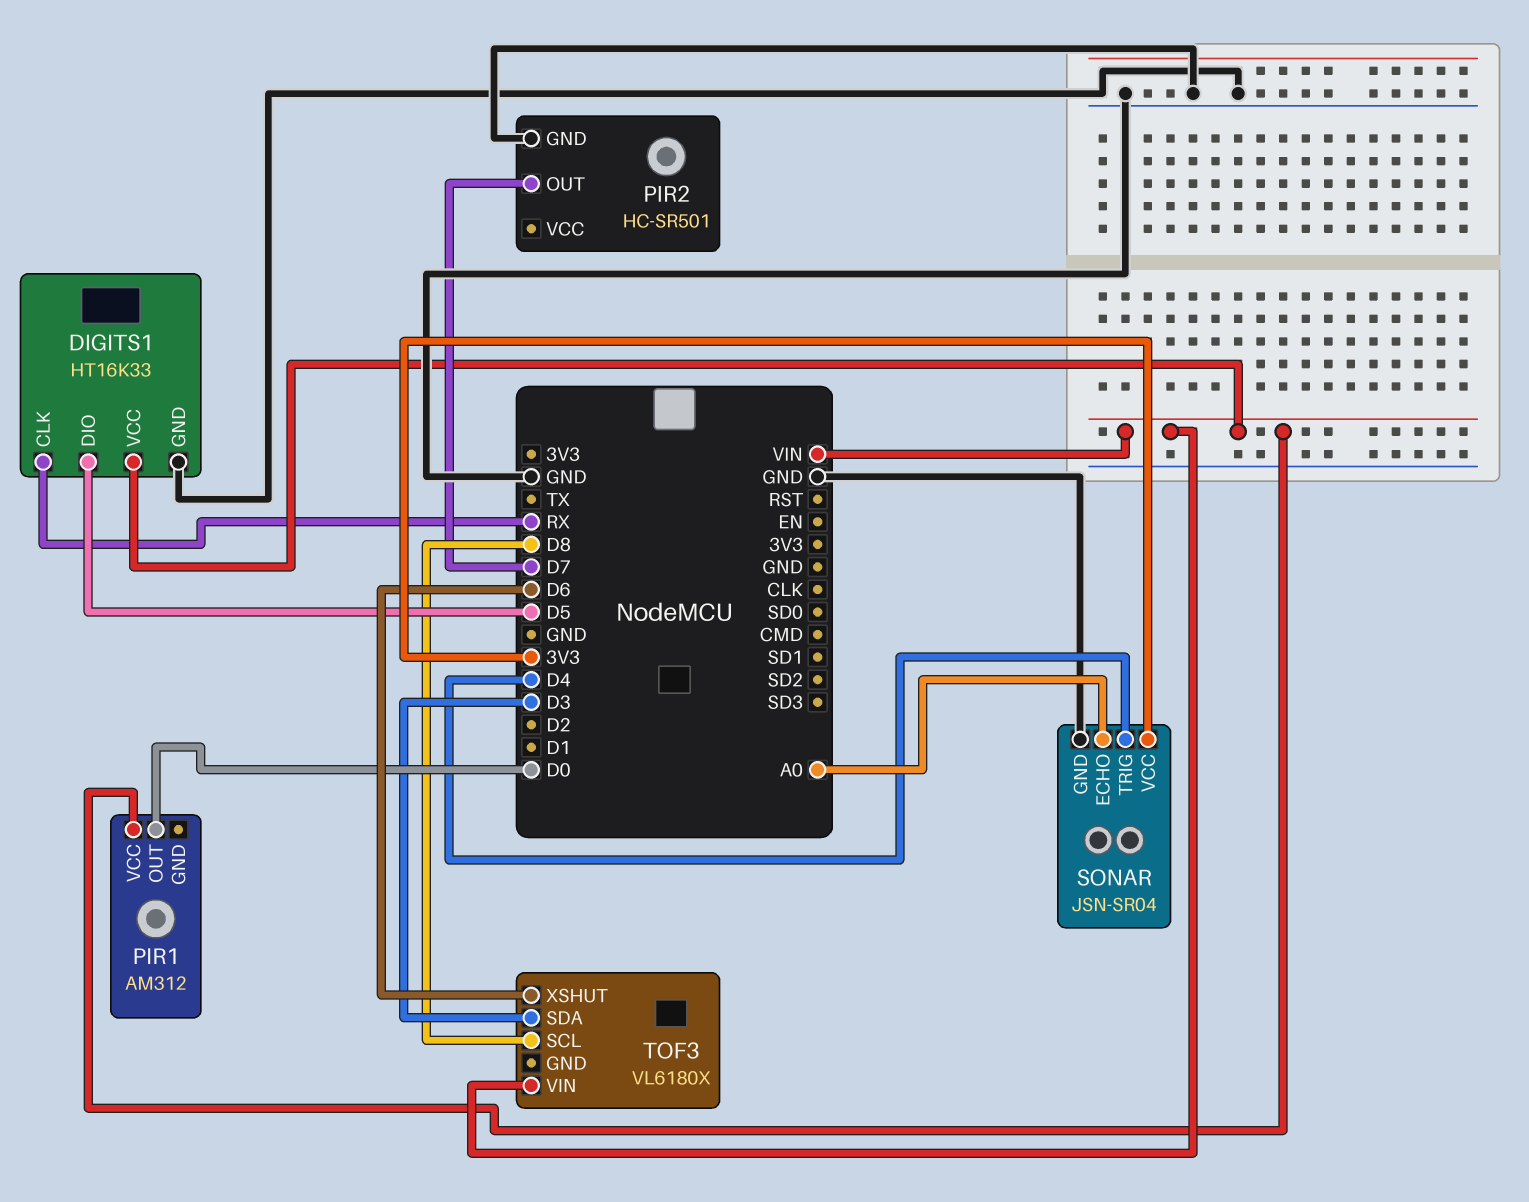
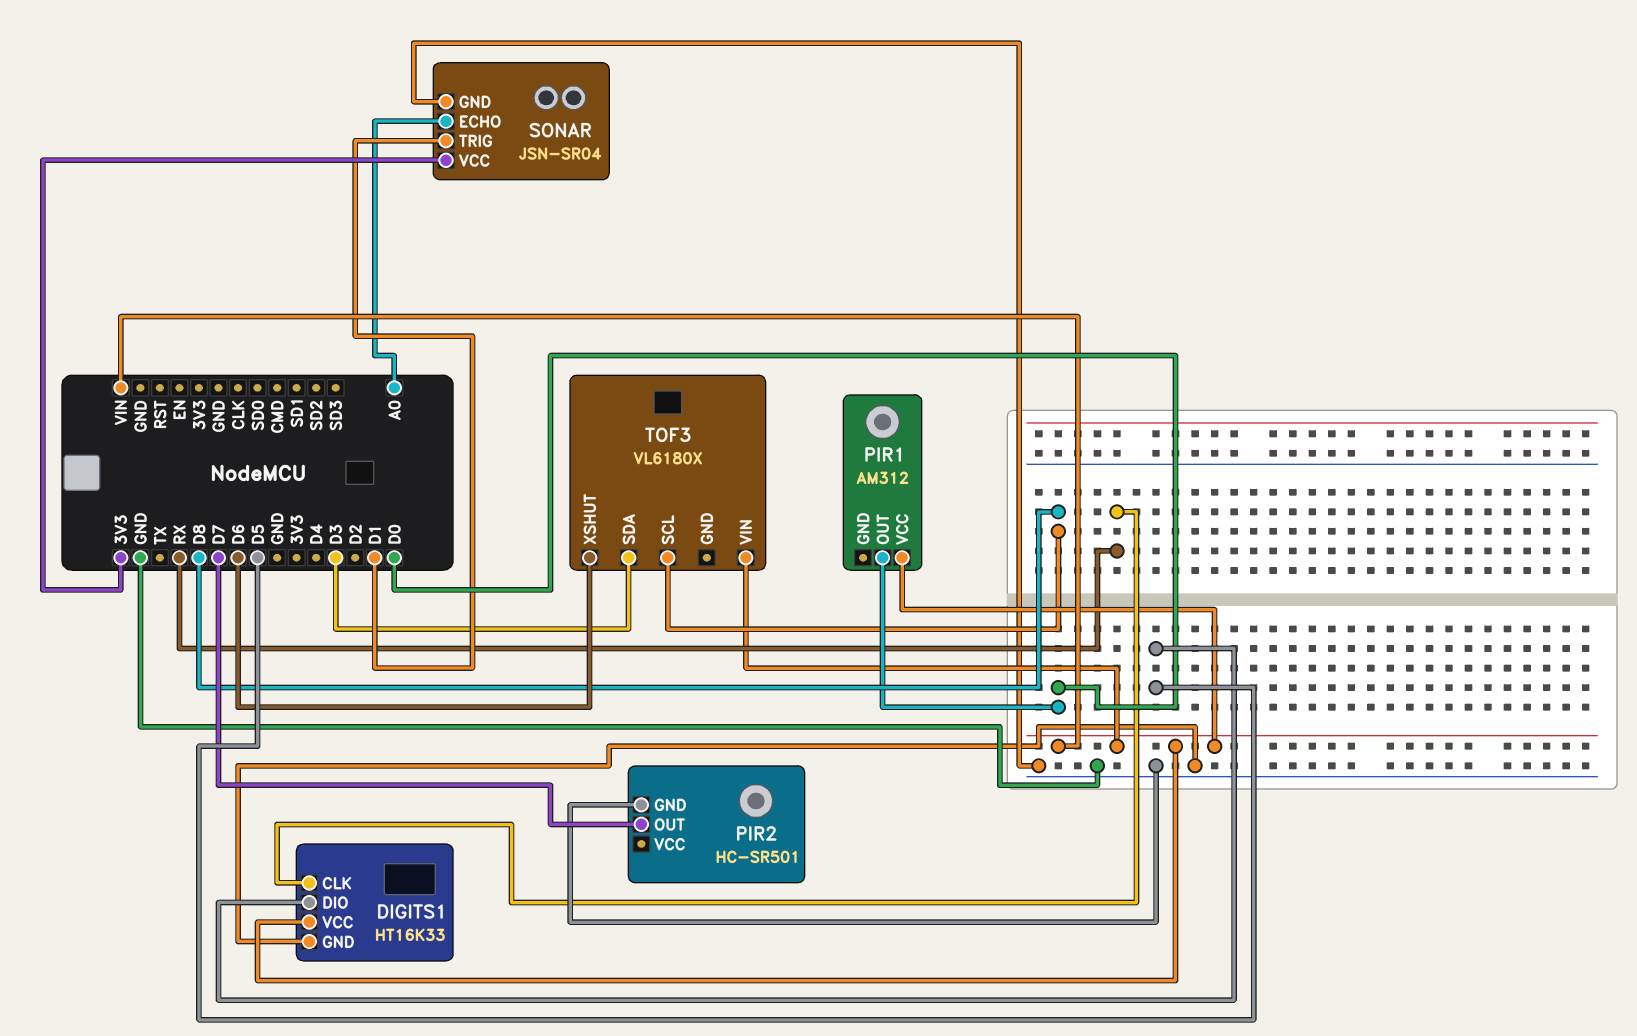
SONAR pin TRIG: D4 -> D1

